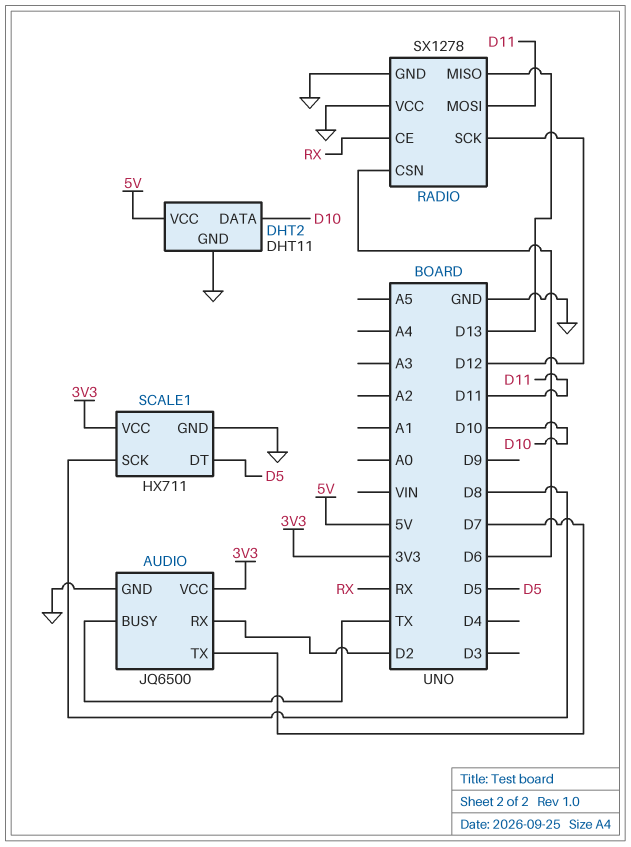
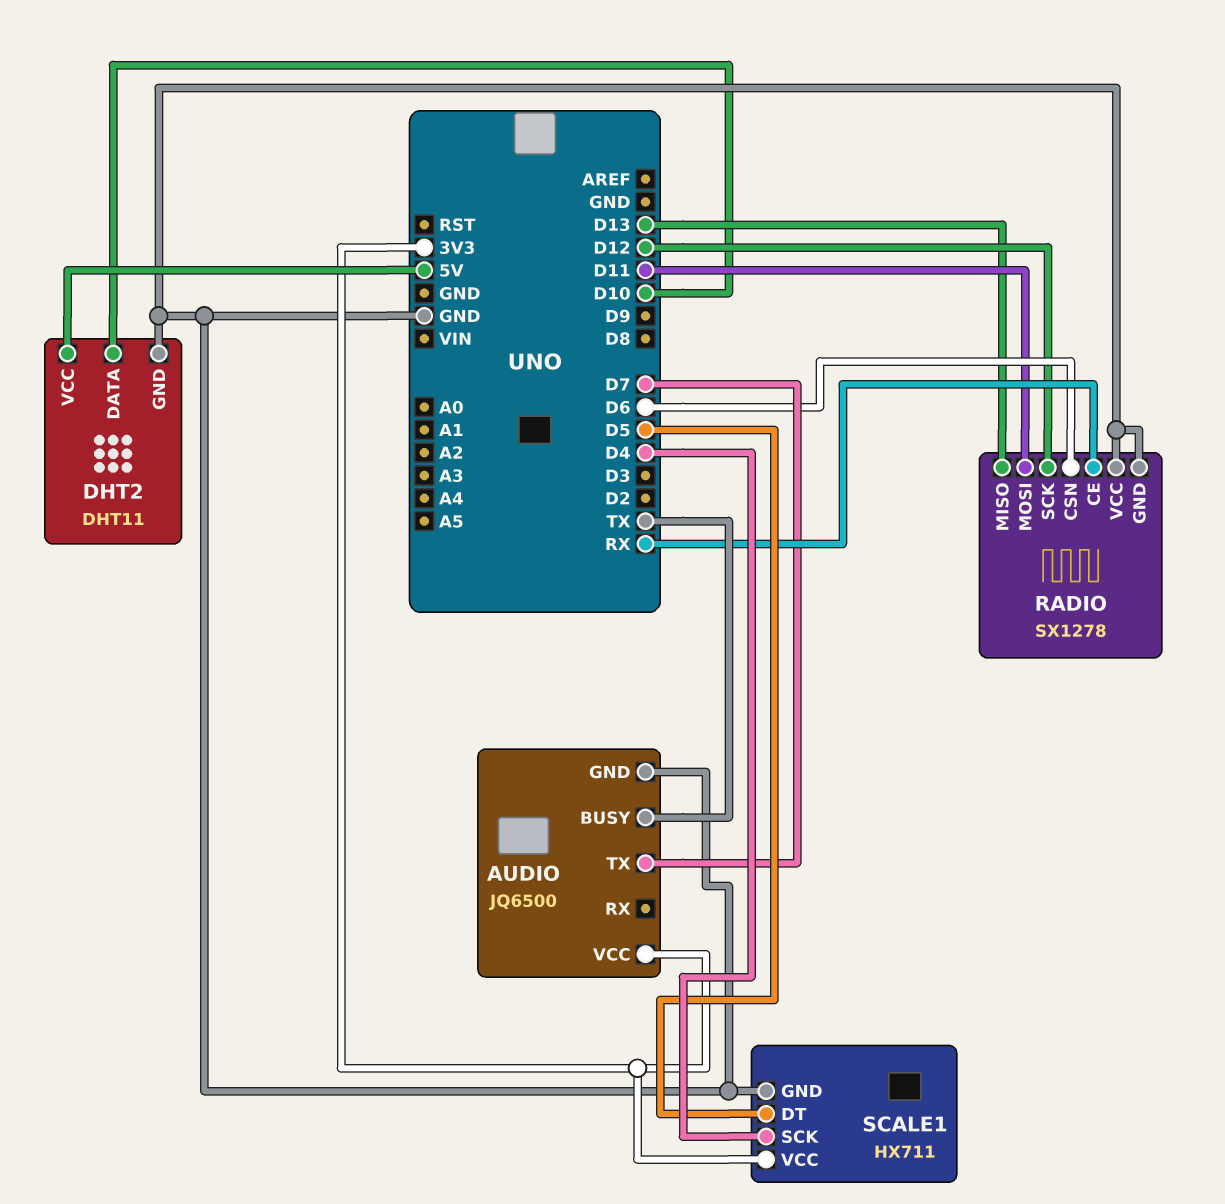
AUDIO pin RX: D2 -> none
SCALE1 pin SCK: D8 -> D4

